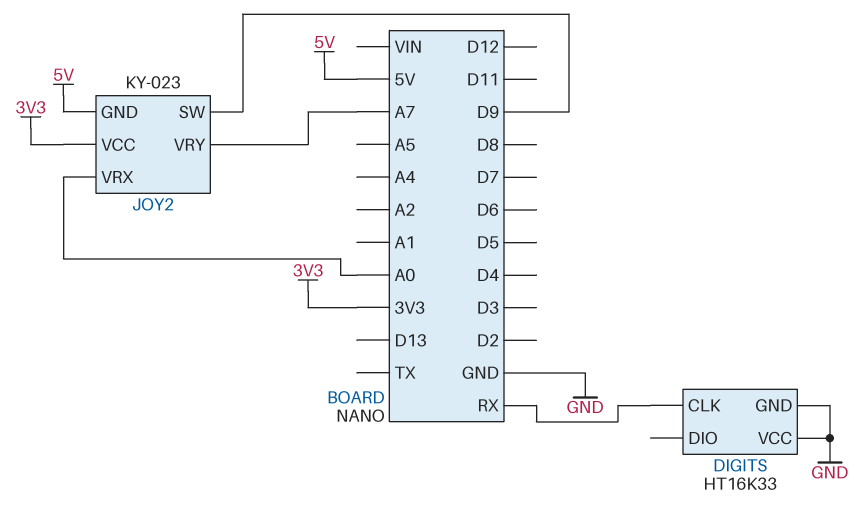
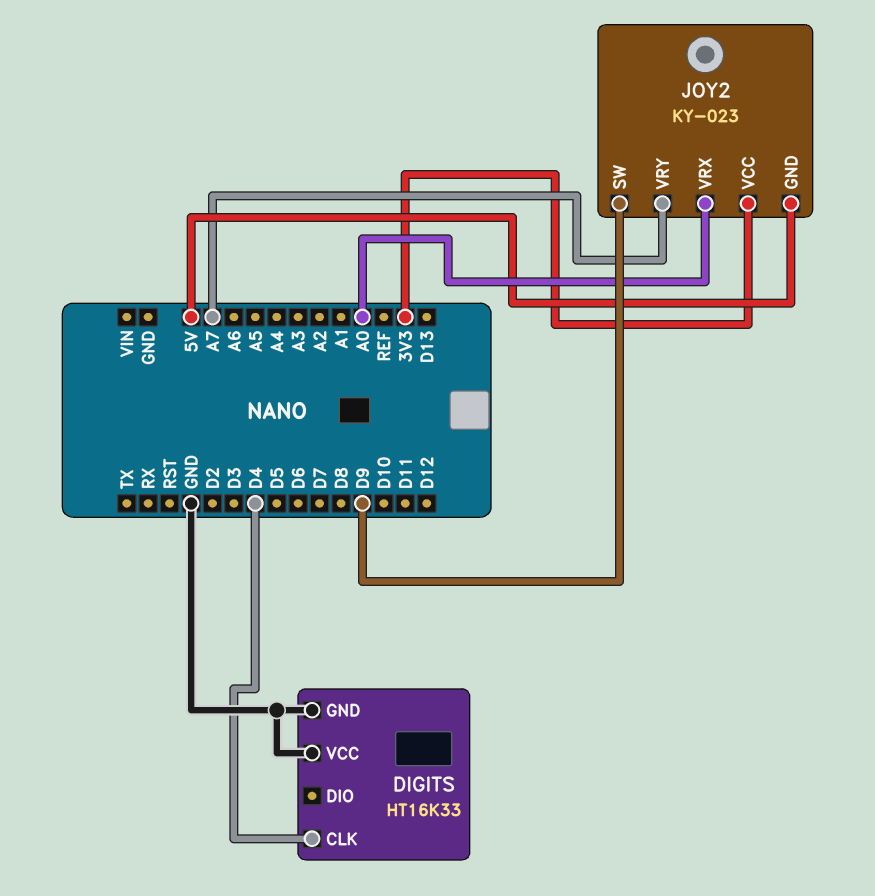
DIGITS pin CLK: RX -> D4

